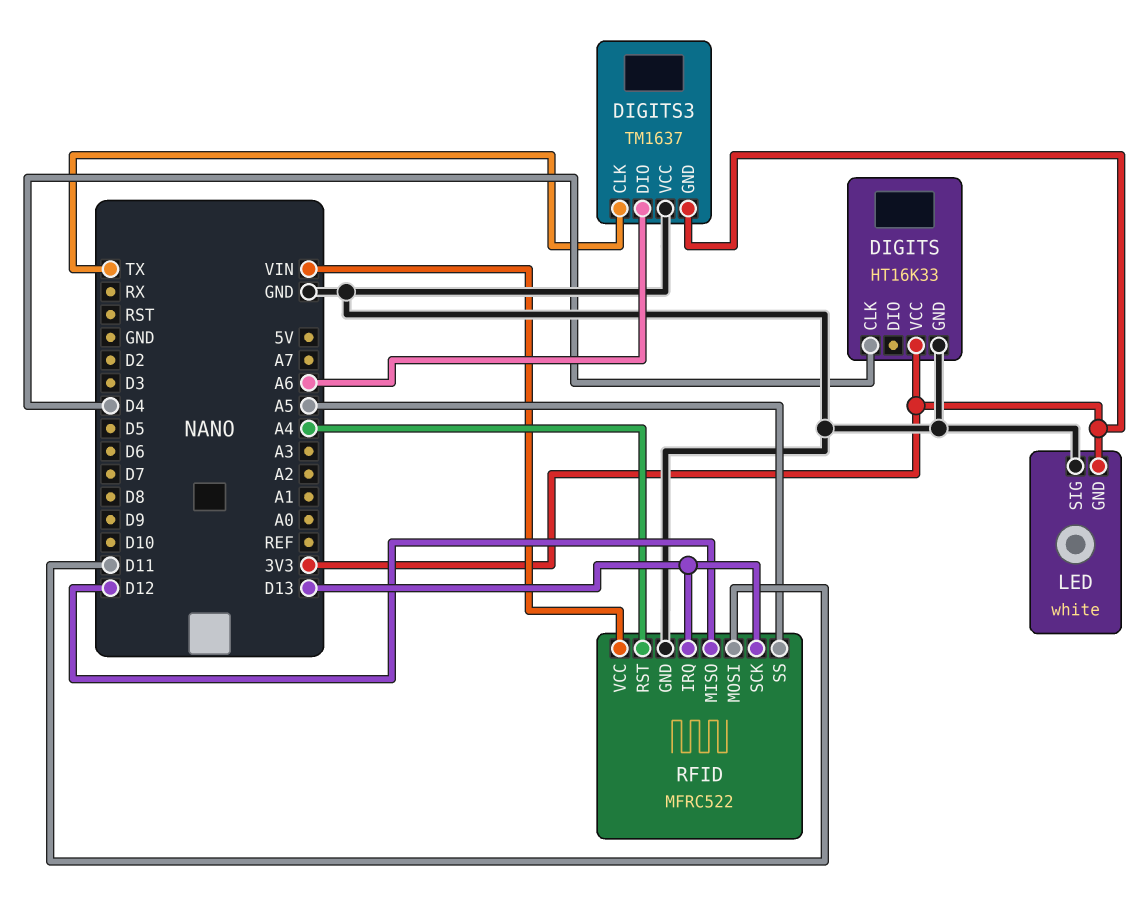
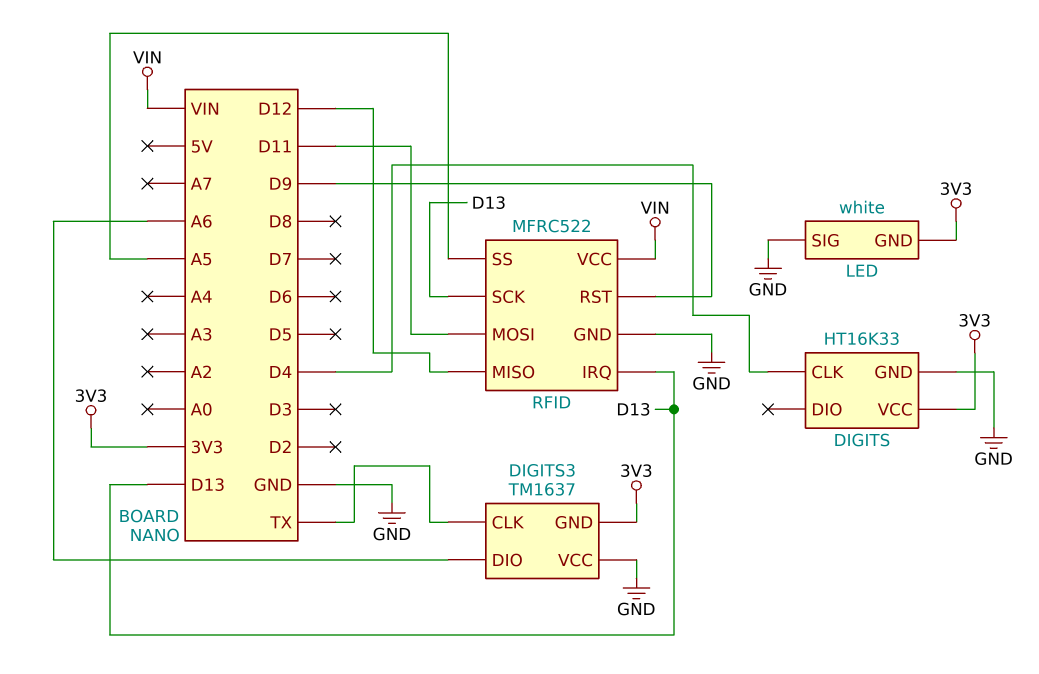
RFID pin RST: A4 -> D9

